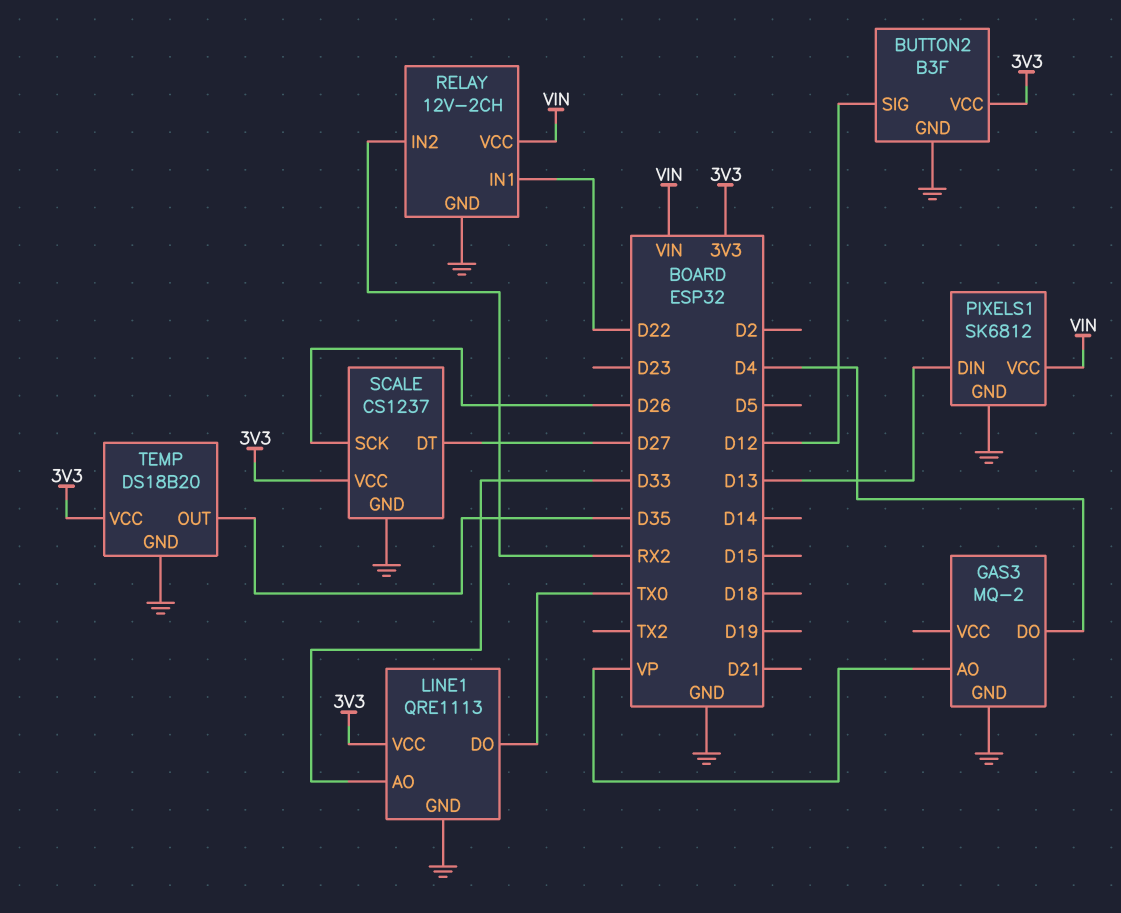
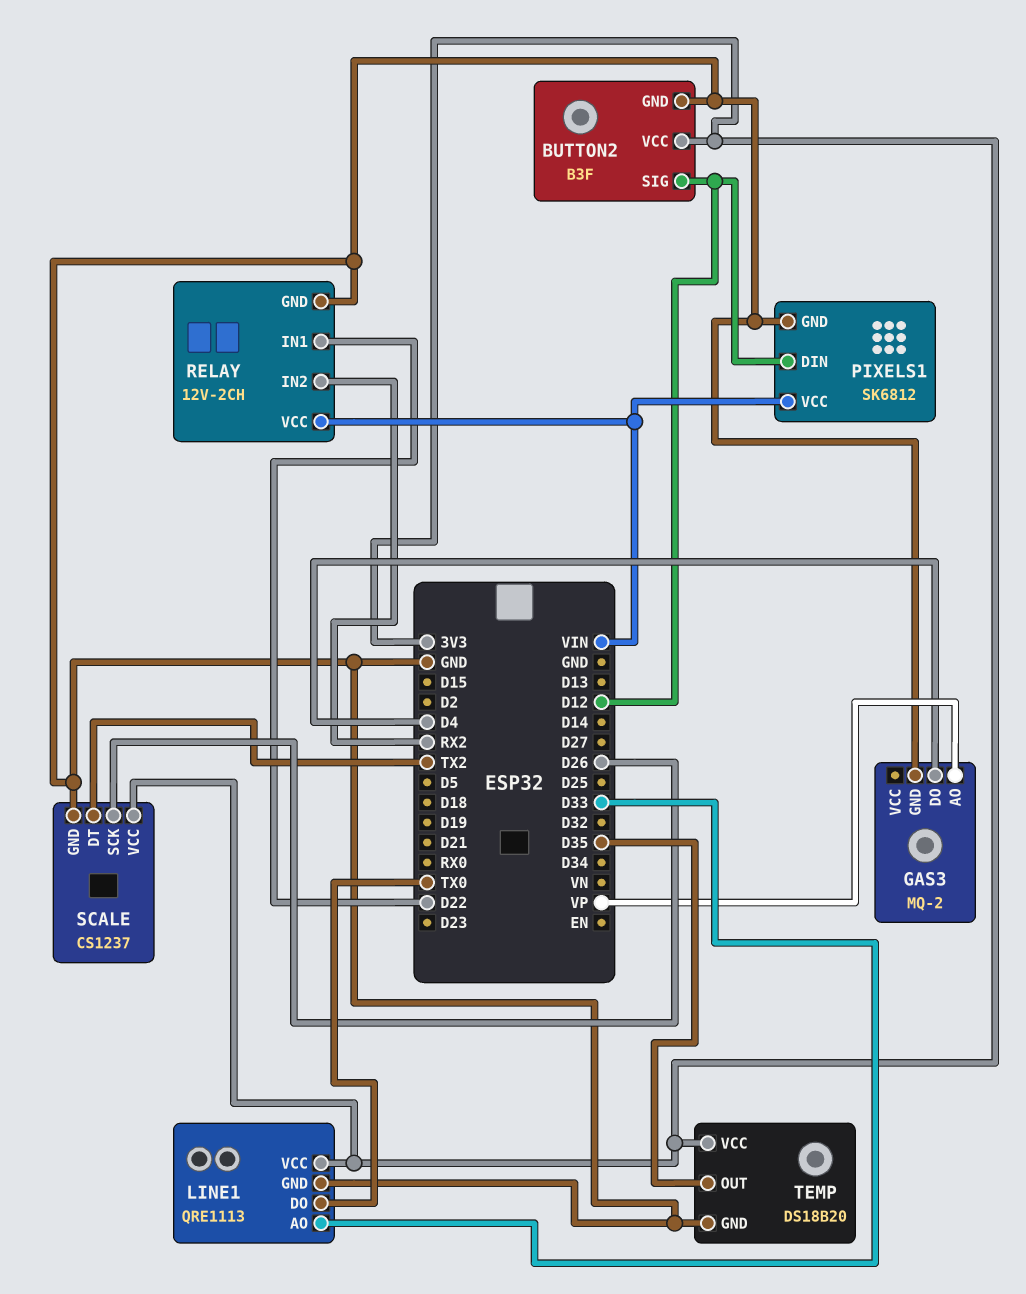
PIXELS1 pin DIN: D13 -> D12
SCALE pin DT: D27 -> TX2

